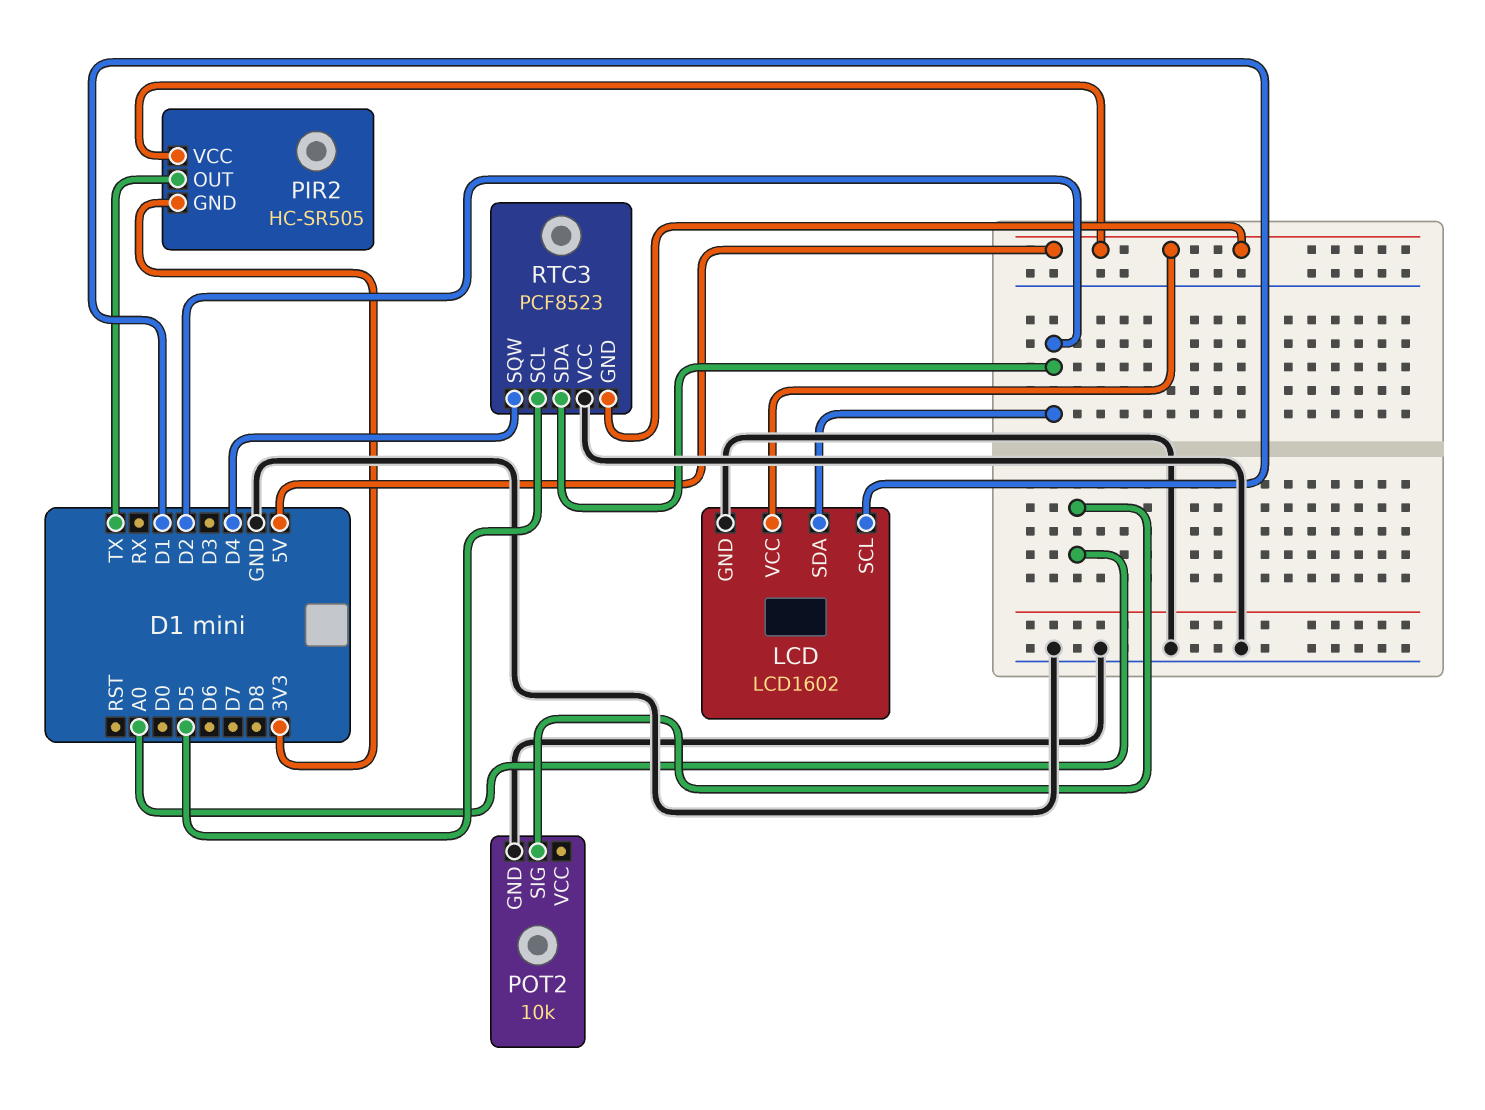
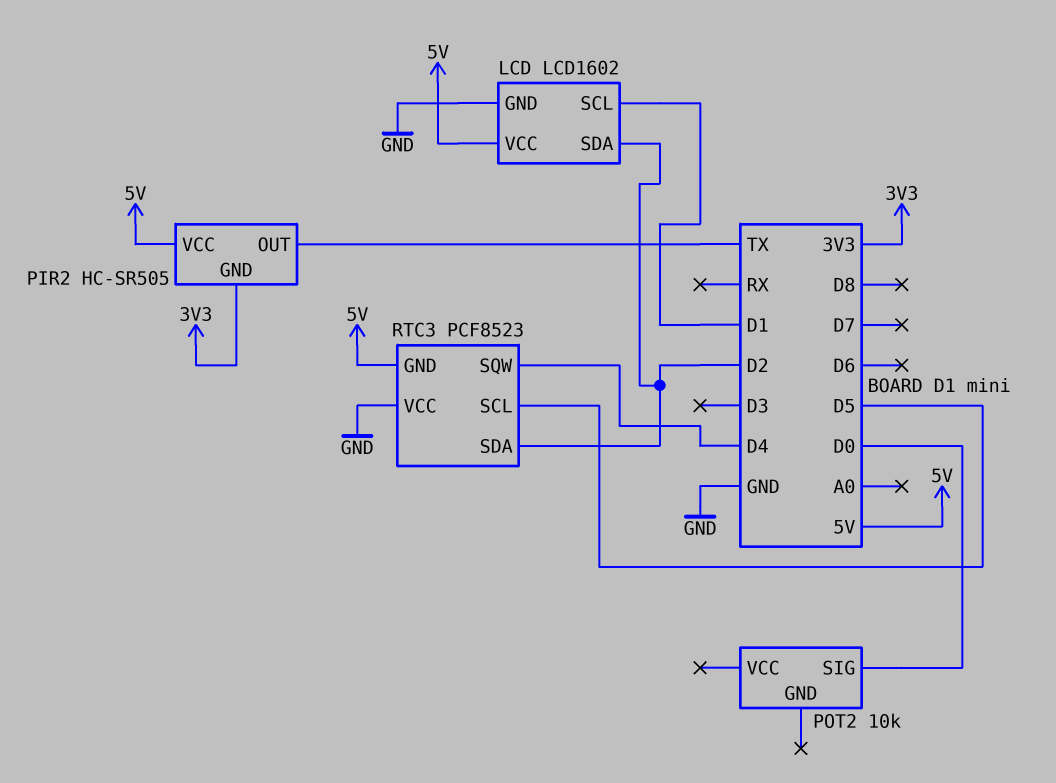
POT2 pin GND: GND -> none
POT2 pin SIG: A0 -> D0

